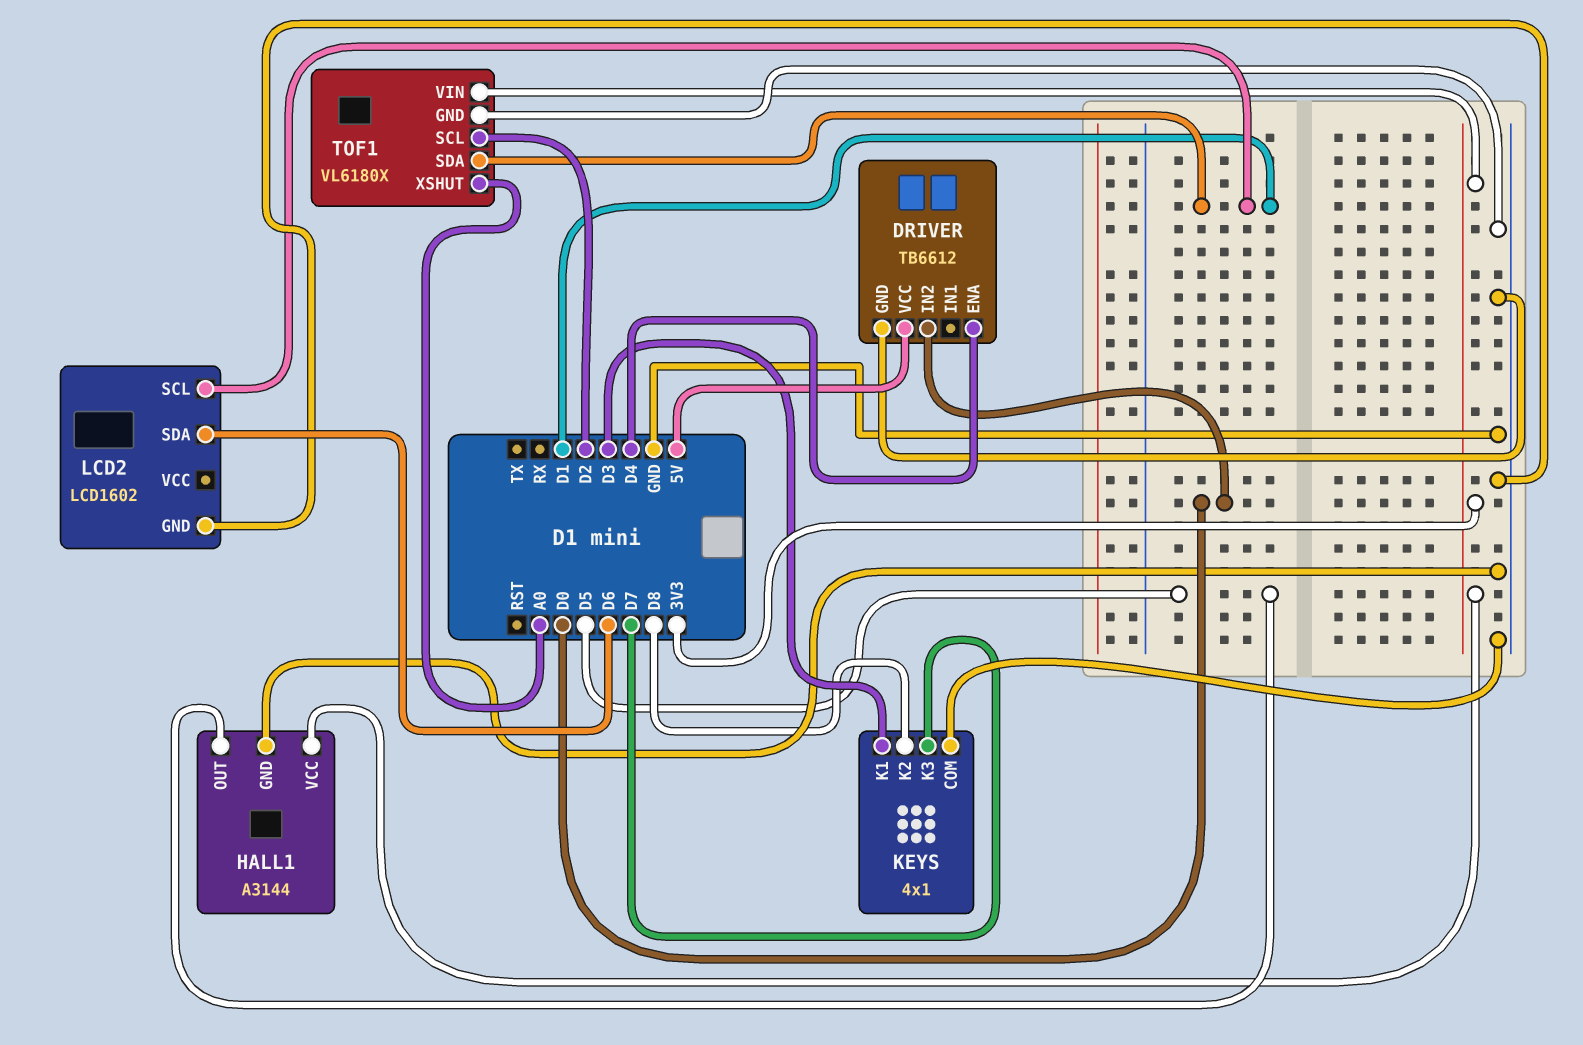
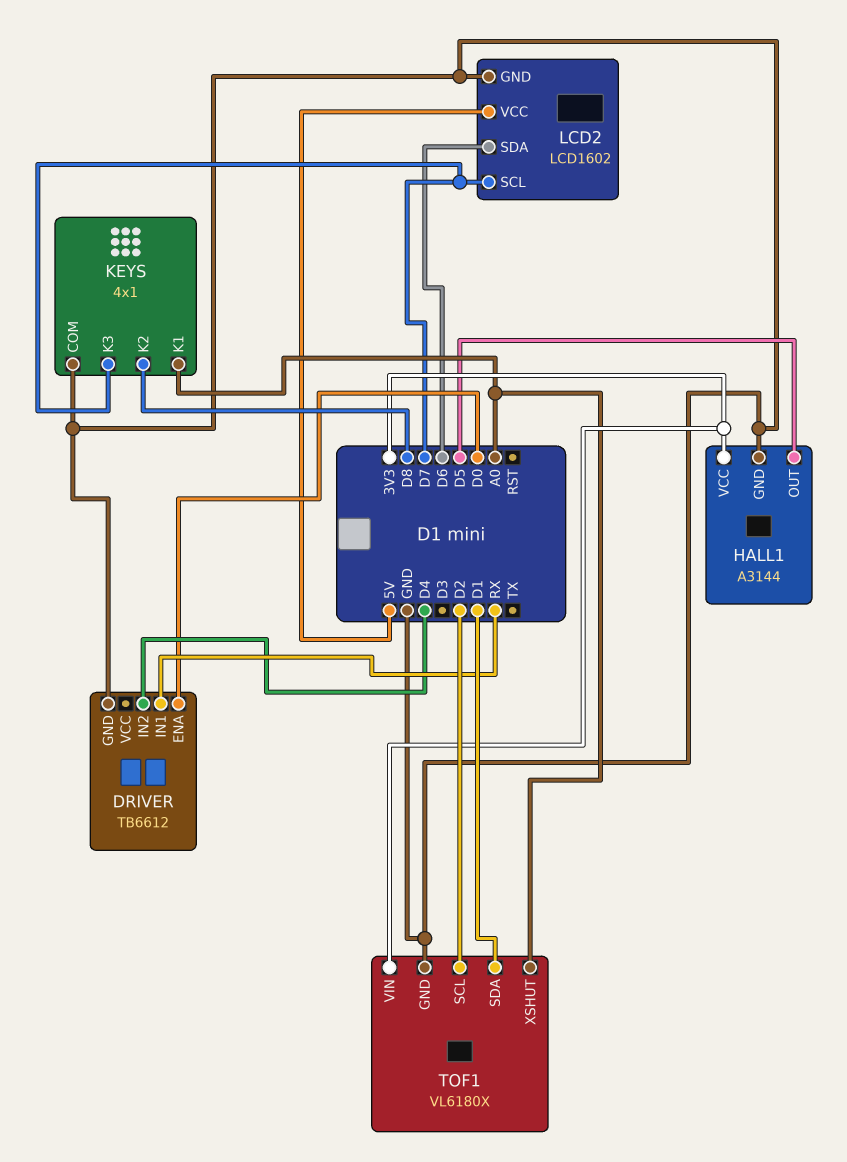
DRIVER pin ENA: D4 -> D0
DRIVER pin IN1: none -> RX
DRIVER pin IN2: D0 -> D4
DRIVER pin VCC: 5V -> none
KEYS pin K1: D3 -> A0
LCD2 pin SCL: D1 -> D7
LCD2 pin VCC: none -> 5V

